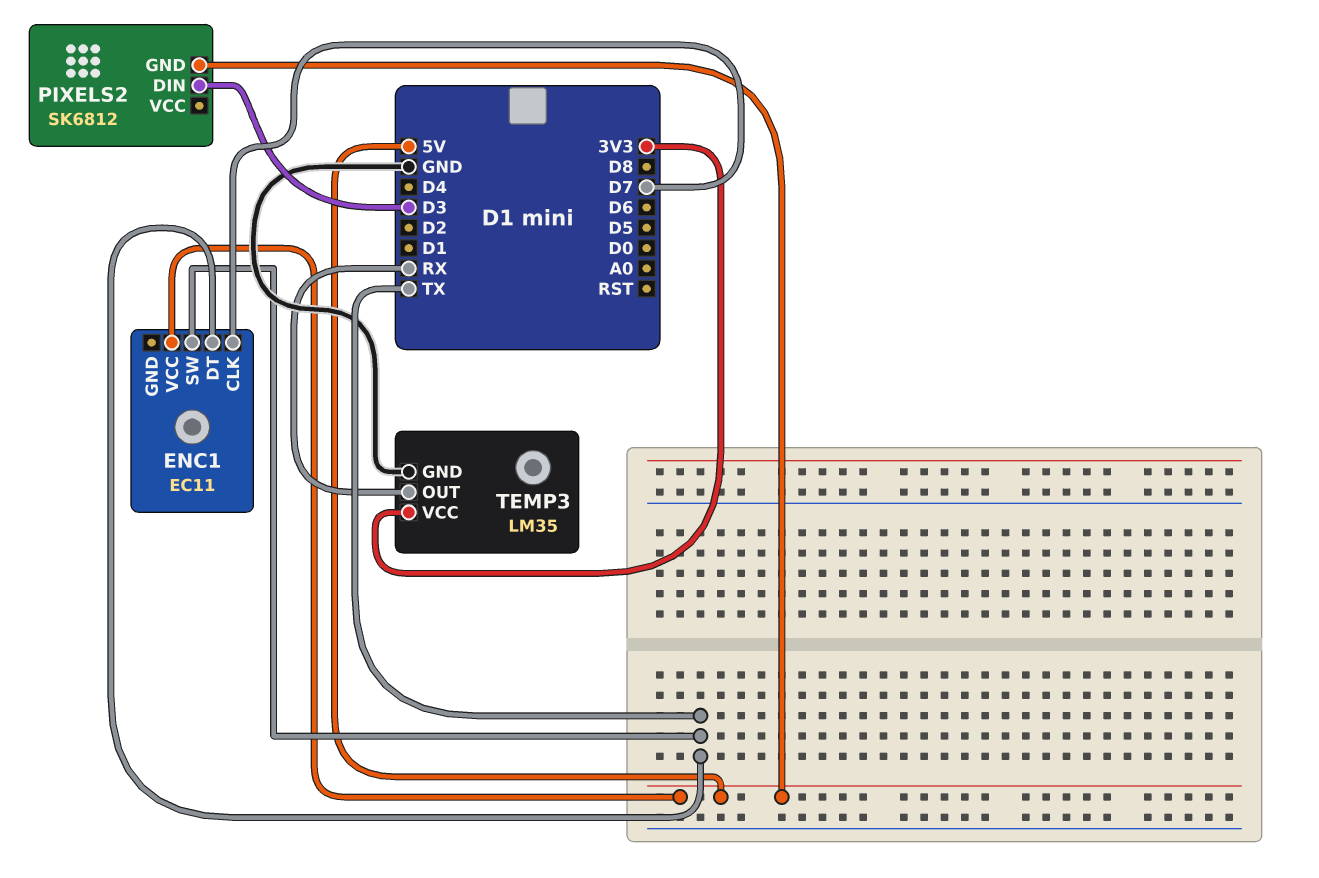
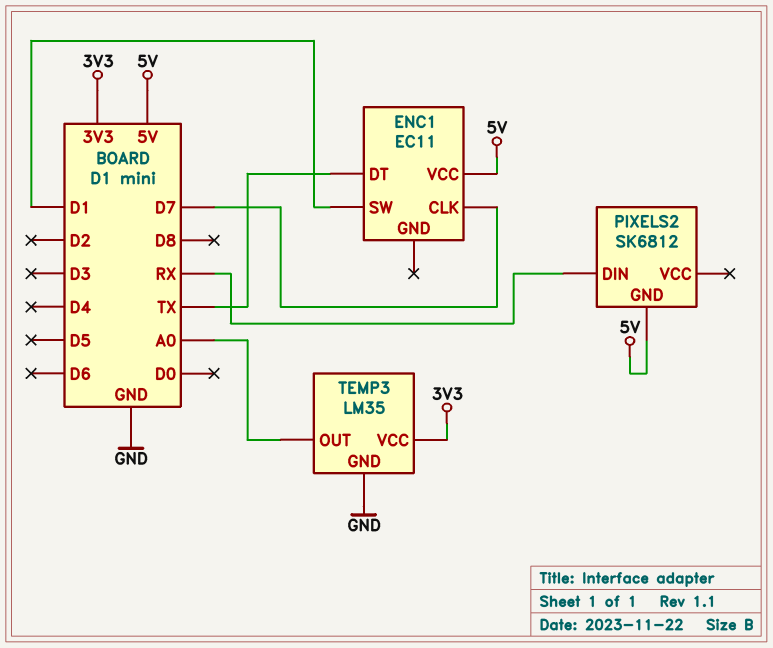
ENC1 pin SW: TX -> D1
PIXELS2 pin DIN: D3 -> RX
TEMP3 pin OUT: RX -> A0

